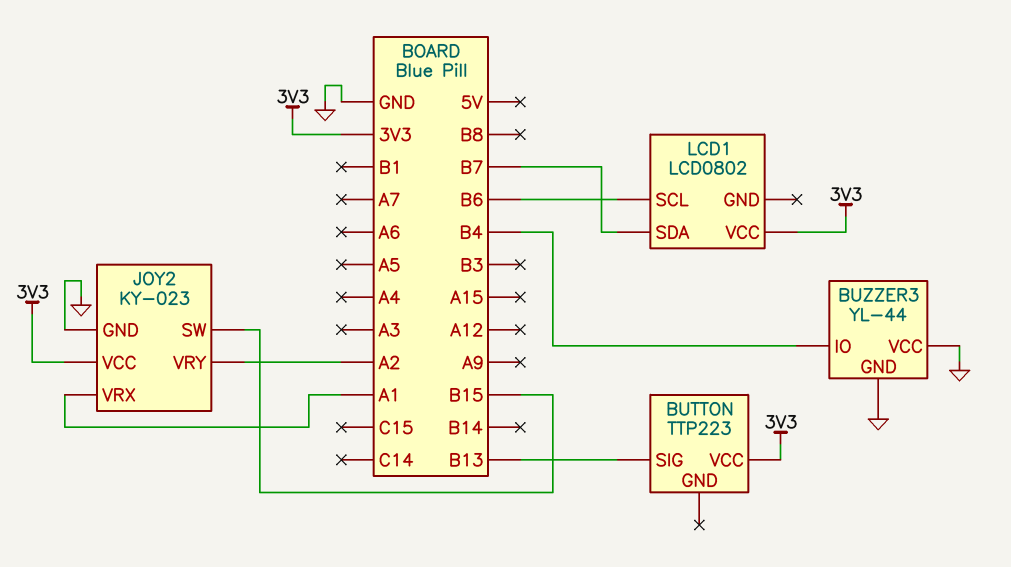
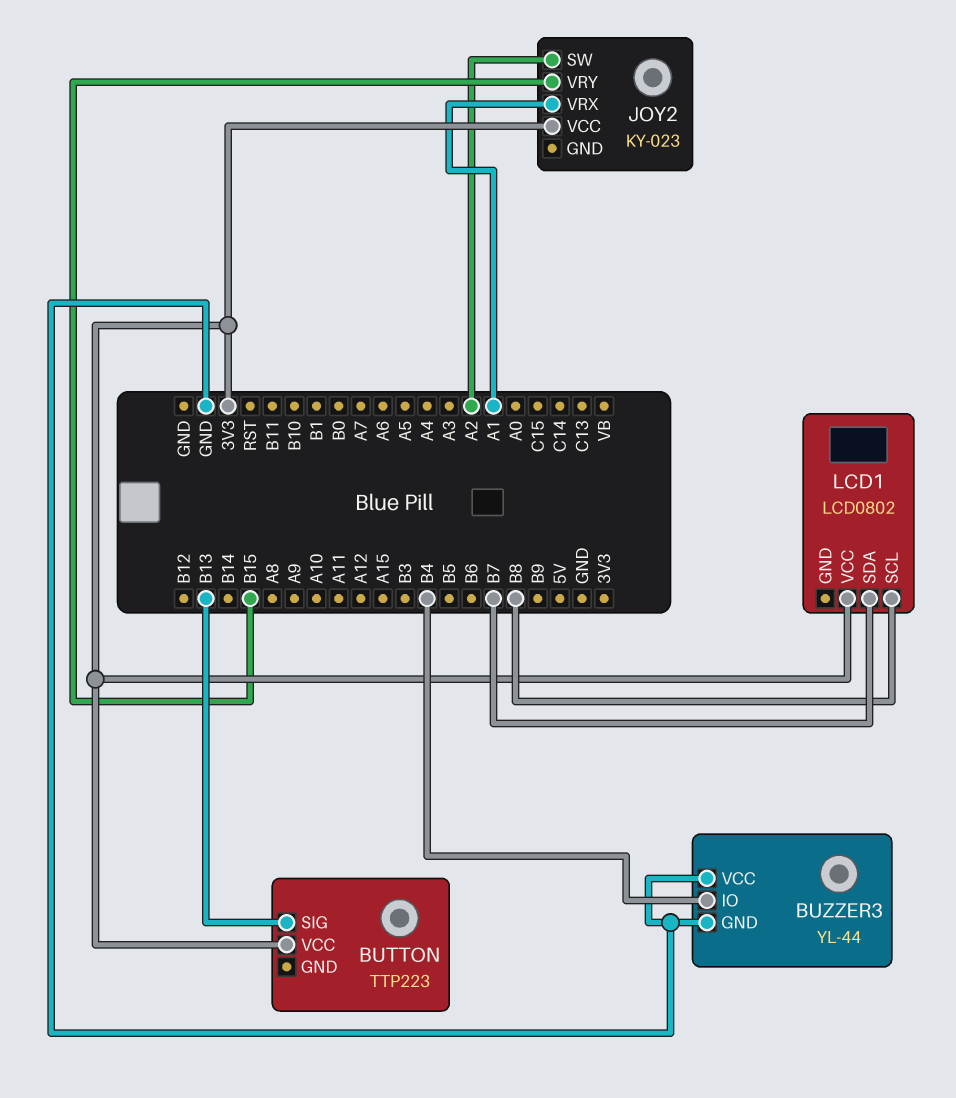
JOY2 pin GND: GND -> none
JOY2 pin SW: B15 -> A2
JOY2 pin VRY: A2 -> B15
LCD1 pin SCL: B6 -> B8

